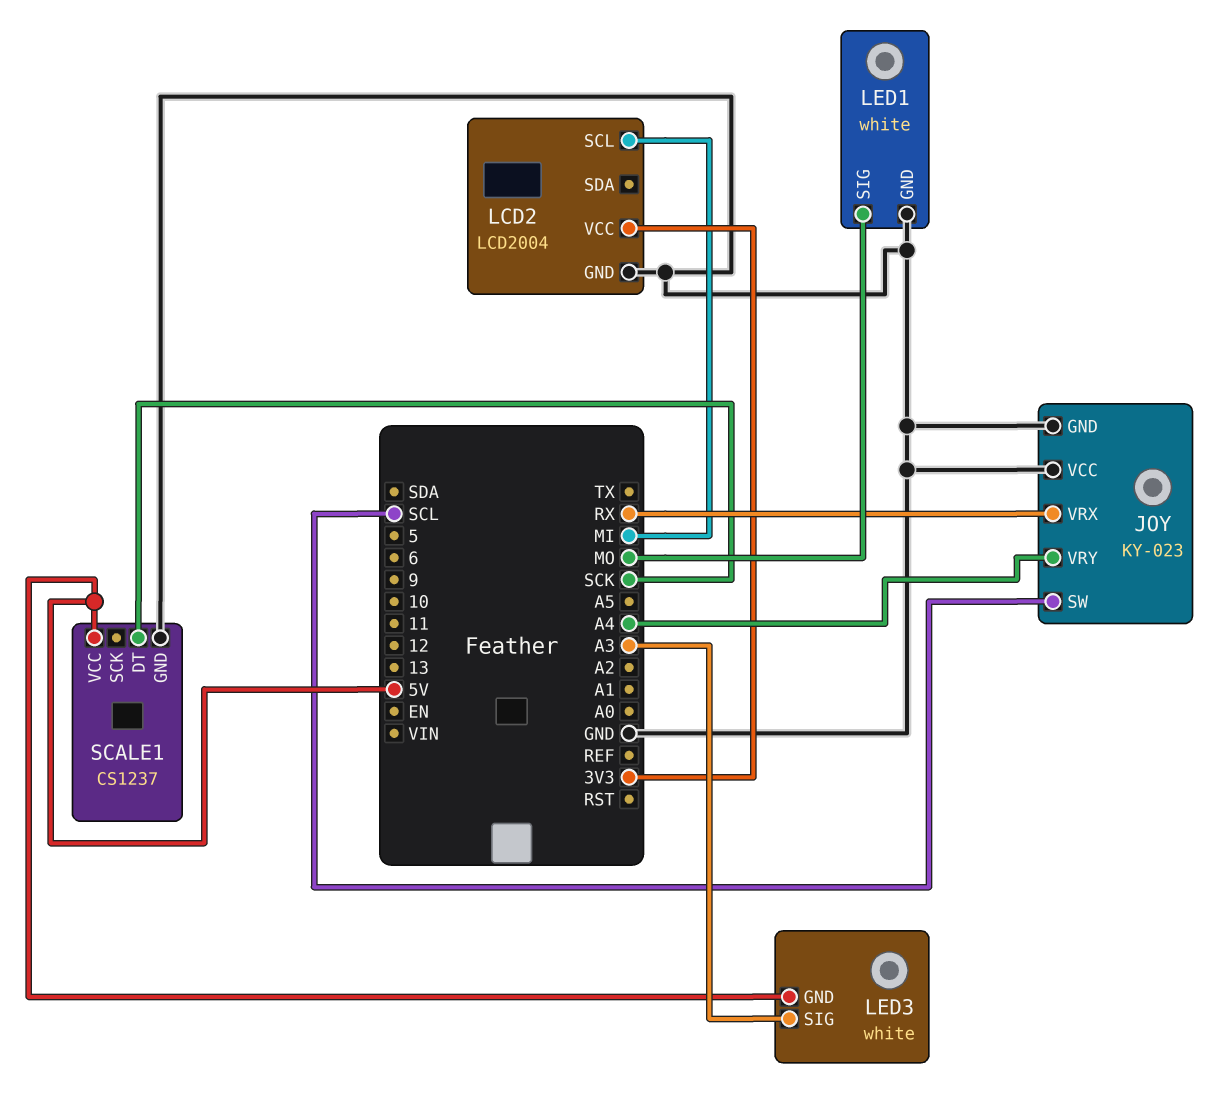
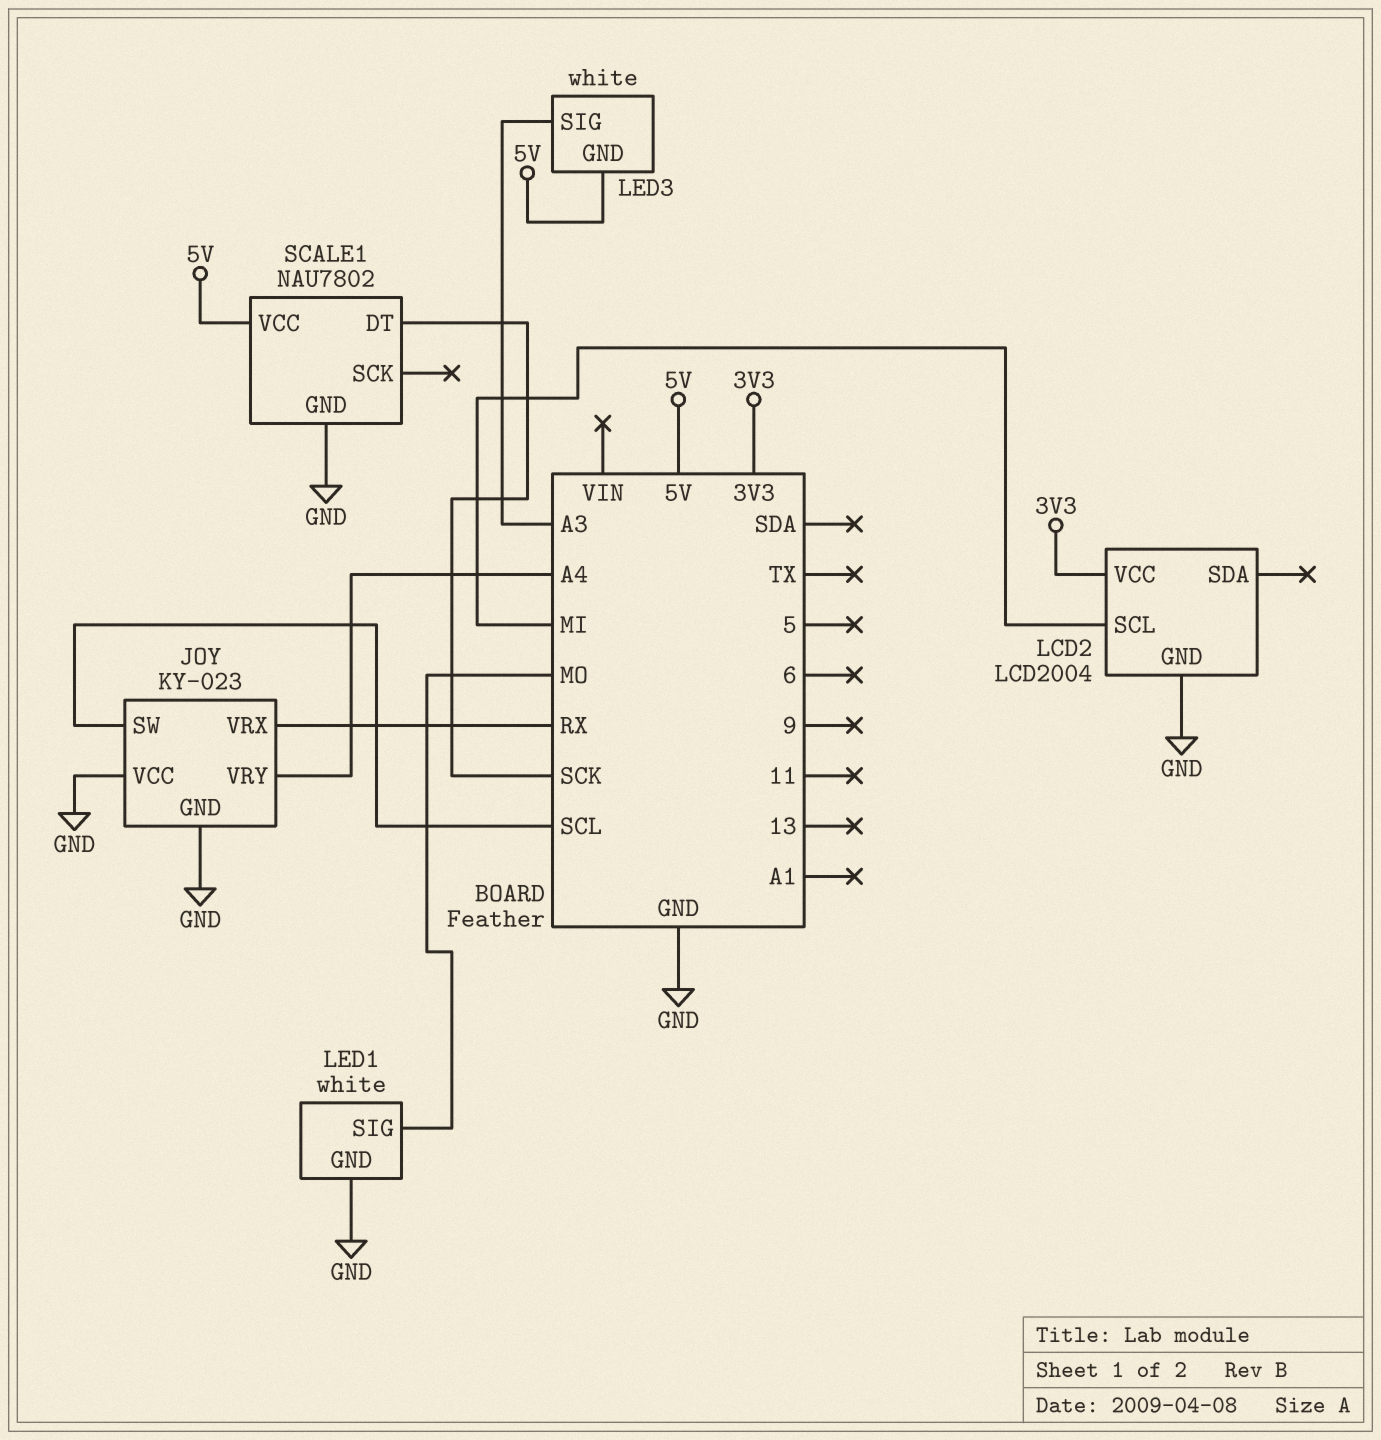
SCALE1: CS1237 -> NAU7802

